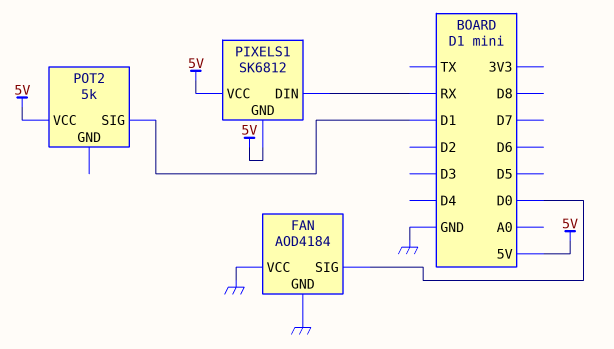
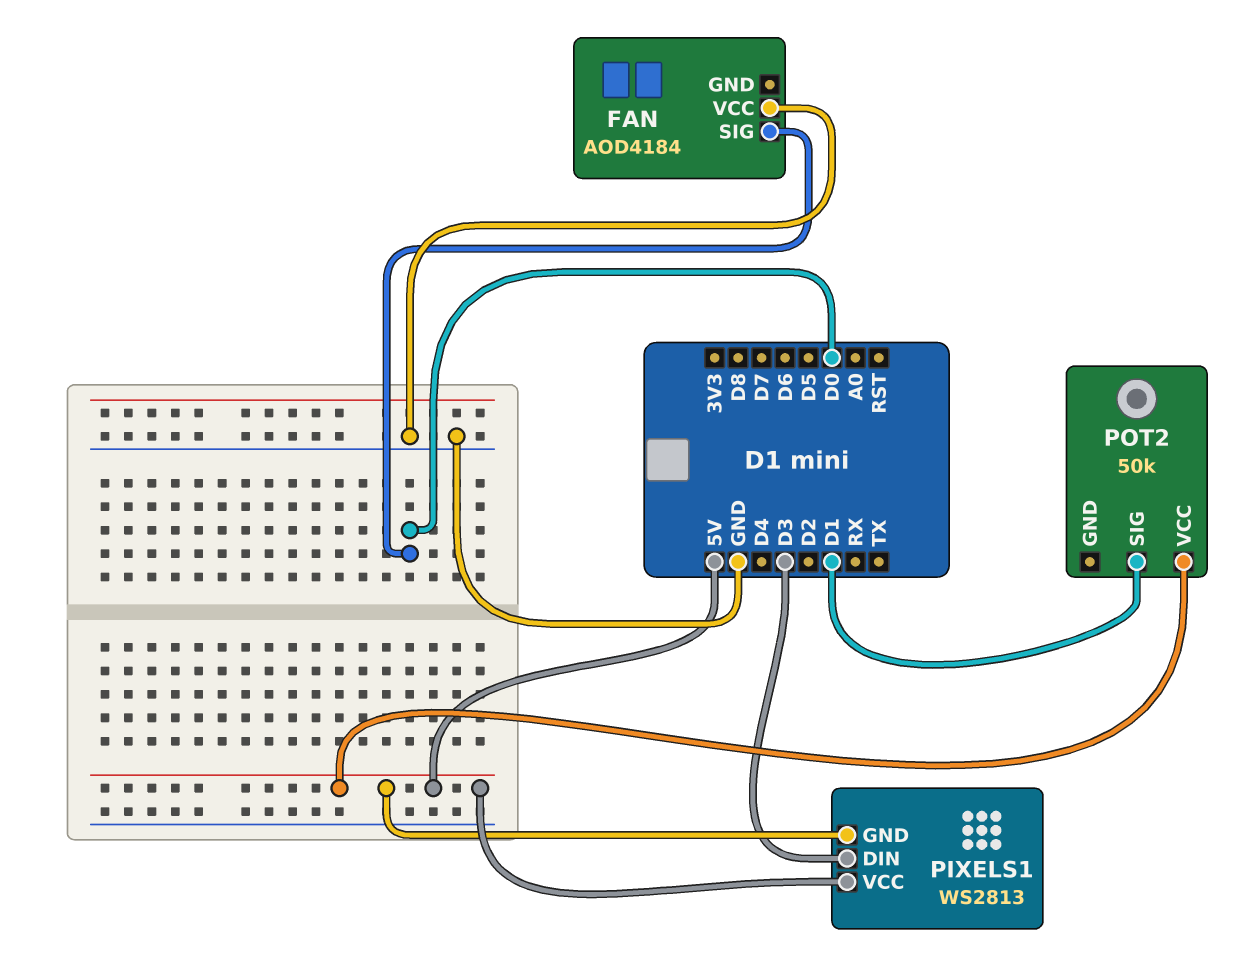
FAN pin GND: GND -> none
PIXELS1: SK6812 -> WS2813
PIXELS1 pin DIN: RX -> D3
POT2: 5k -> 50k

